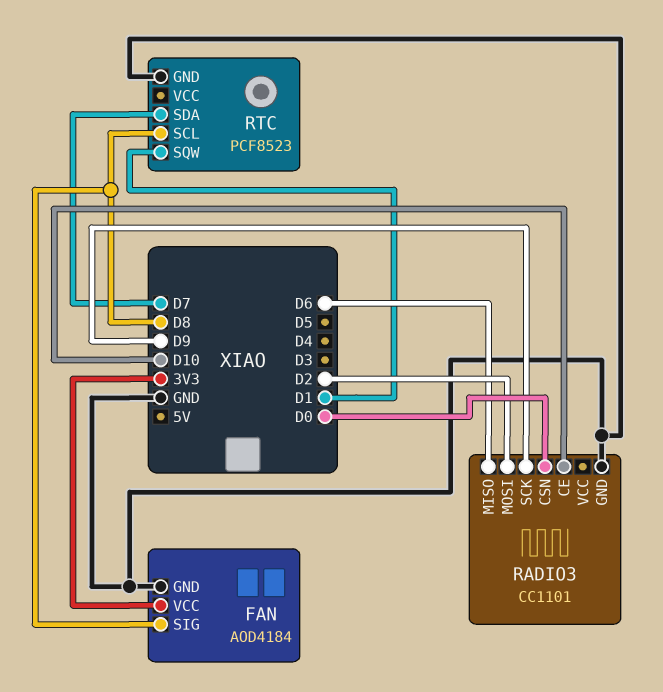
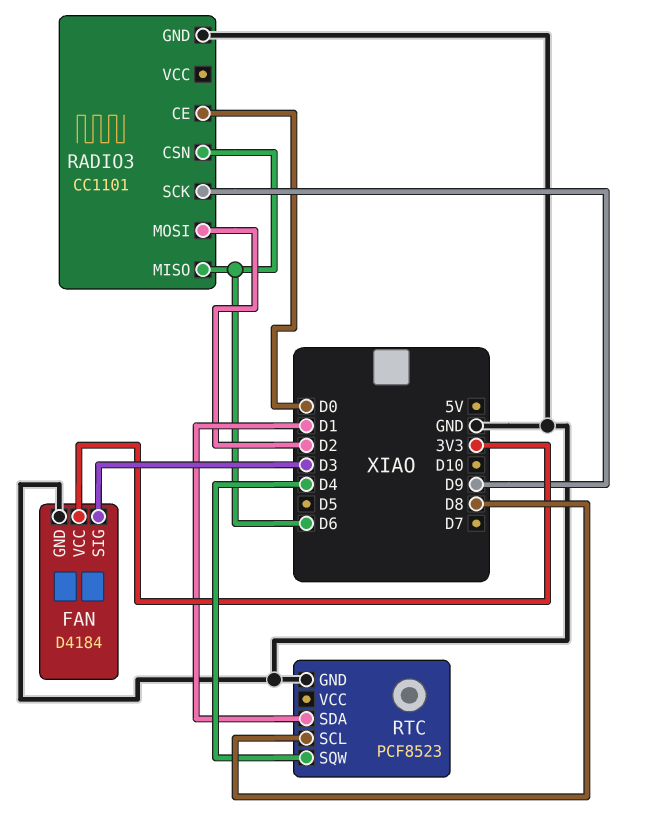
FAN: AOD4184 -> D4184
FAN pin SIG: D8 -> D3
RADIO3 pin CE: D10 -> D0
RADIO3 pin CSN: D0 -> D6
RTC pin SDA: D7 -> D1
RTC pin SQW: D1 -> D4

